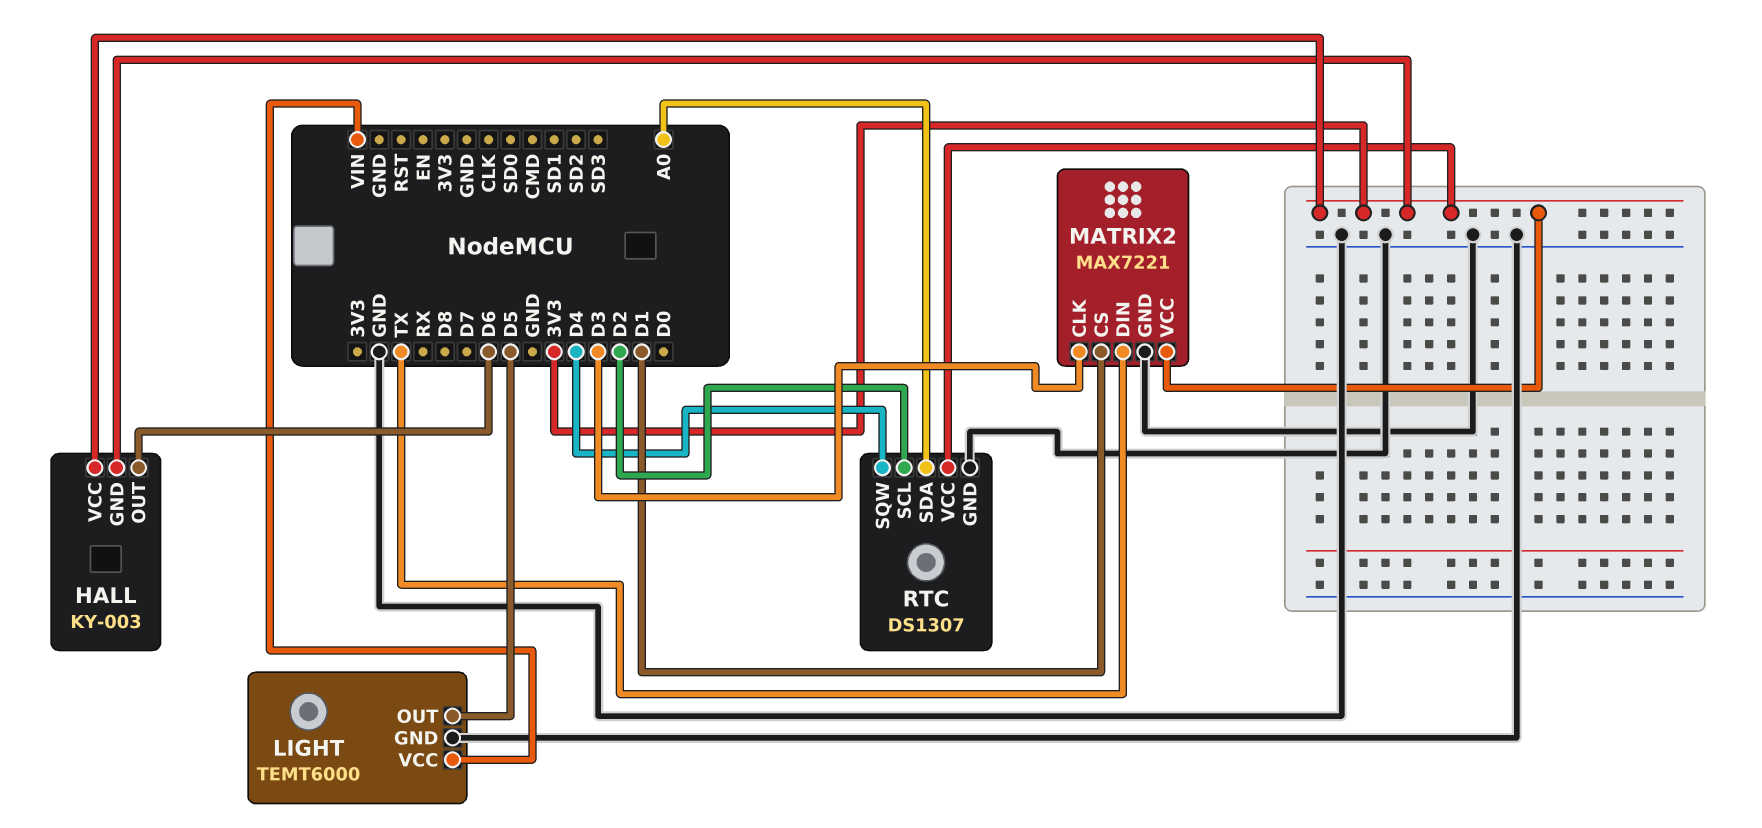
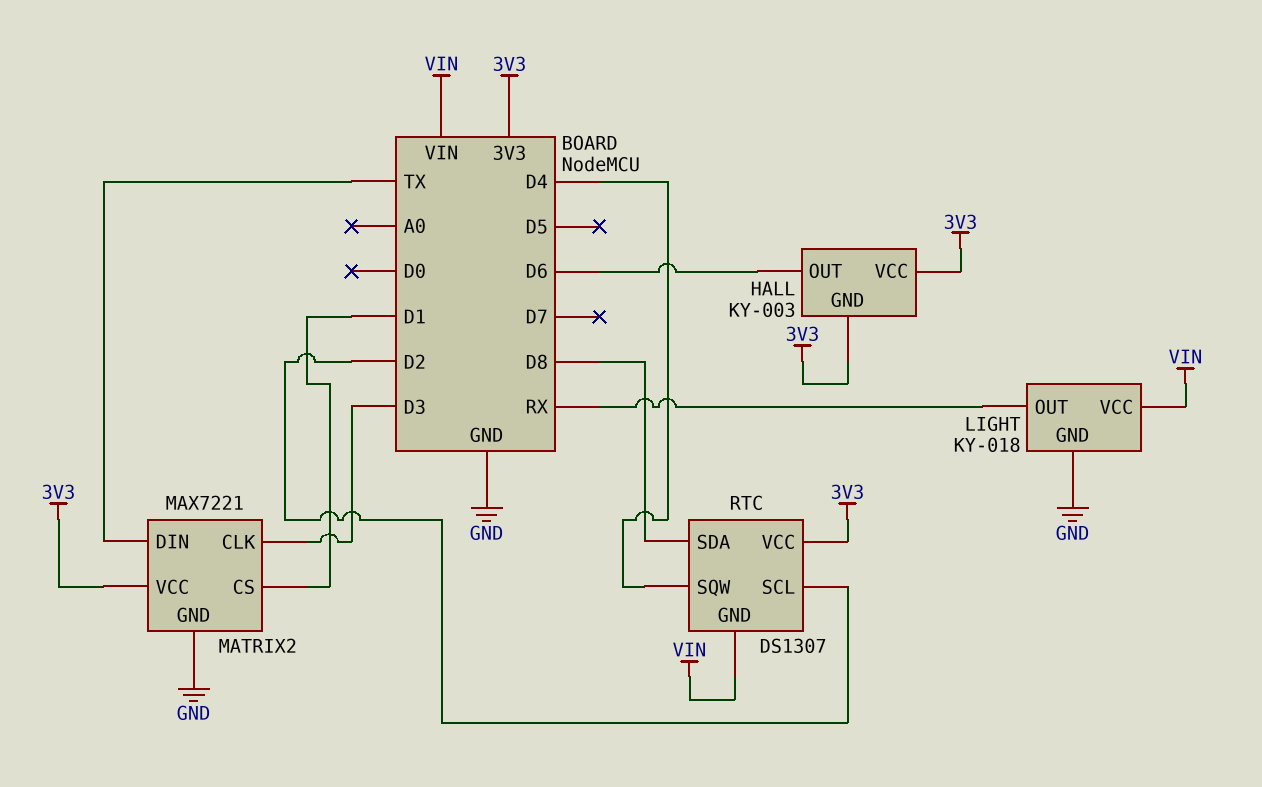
LIGHT: TEMT6000 -> KY-018
LIGHT pin OUT: D5 -> RX
RTC pin GND: GND -> VIN
RTC pin SDA: A0 -> D8

